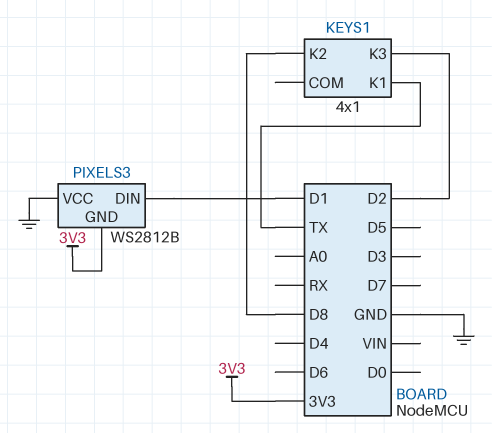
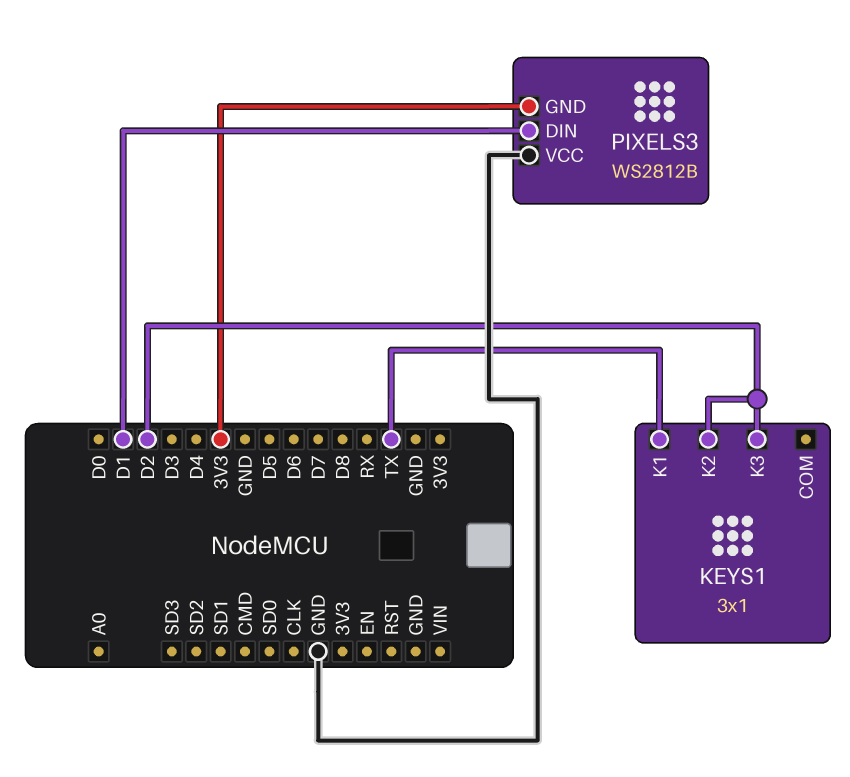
KEYS1: 4x1 -> 3x1
KEYS1 pin K2: D8 -> D2

